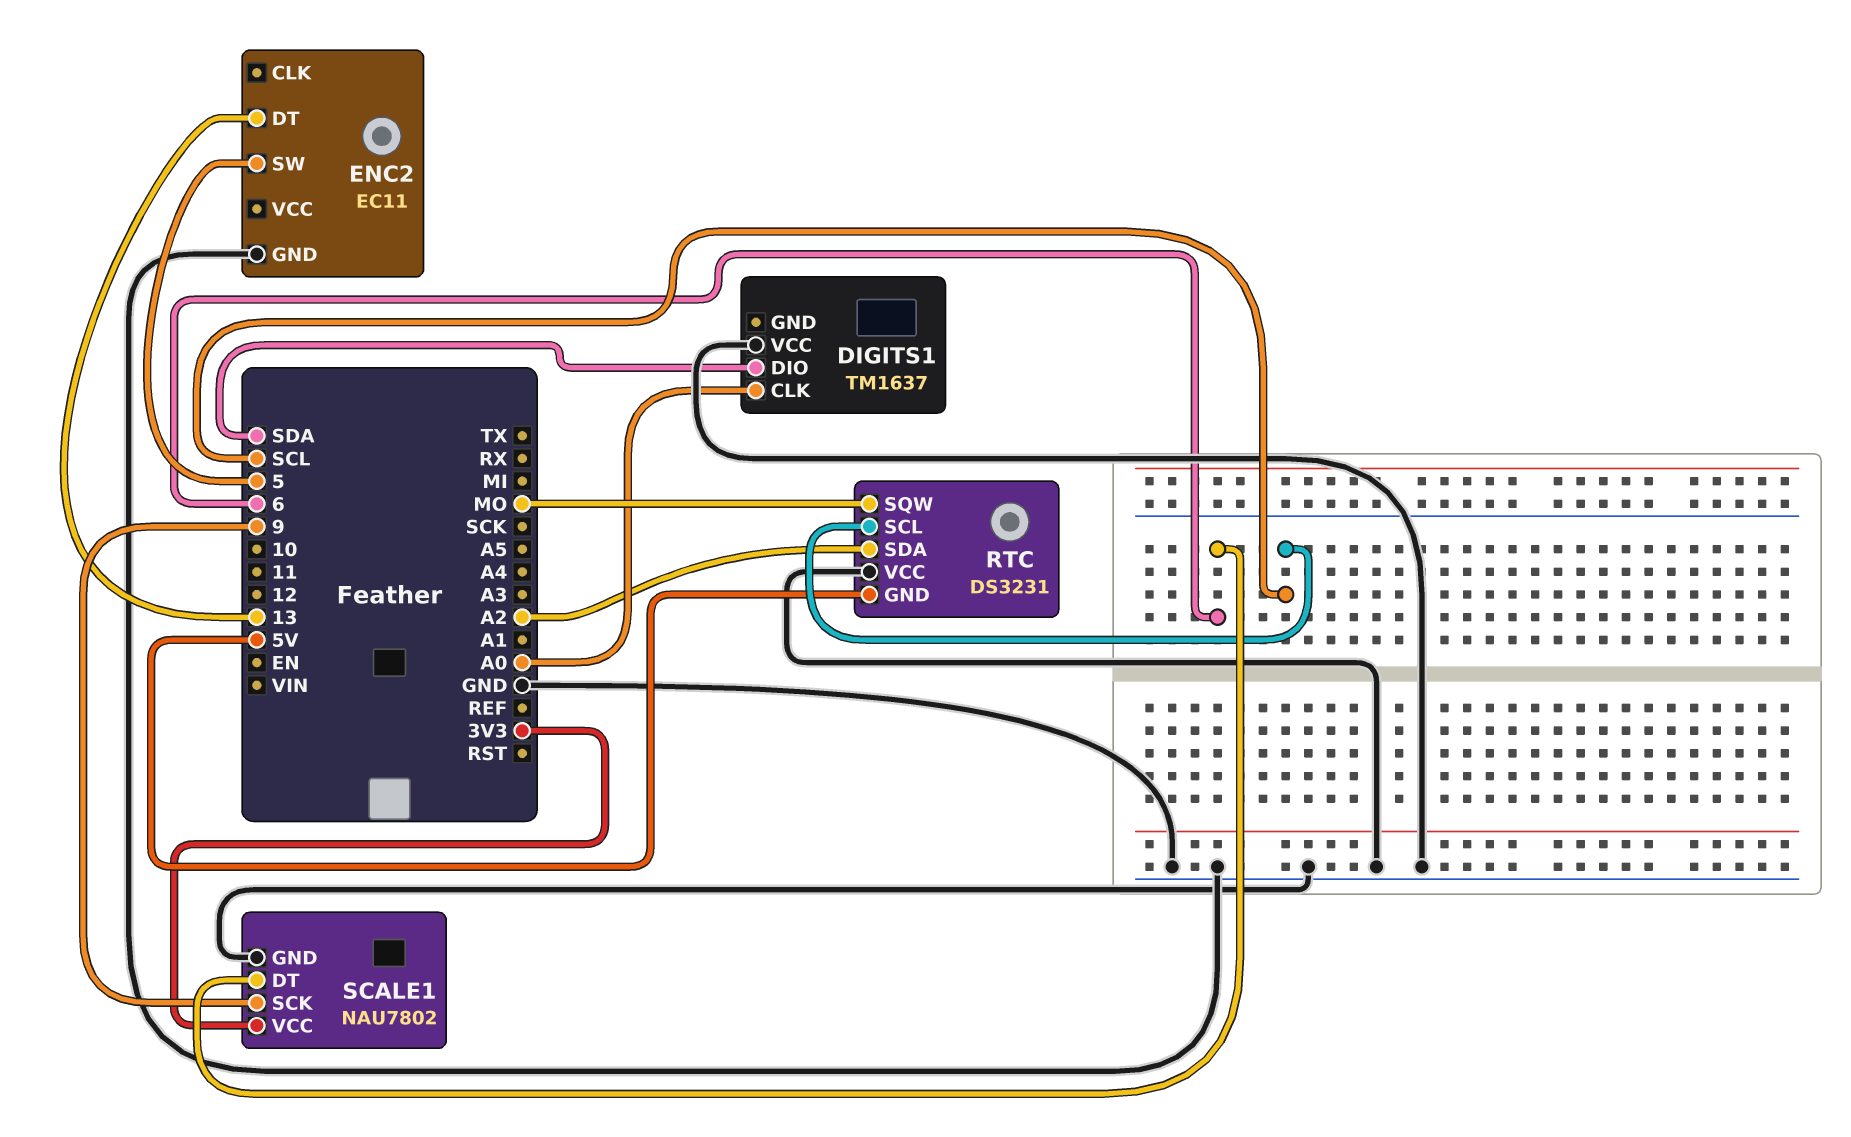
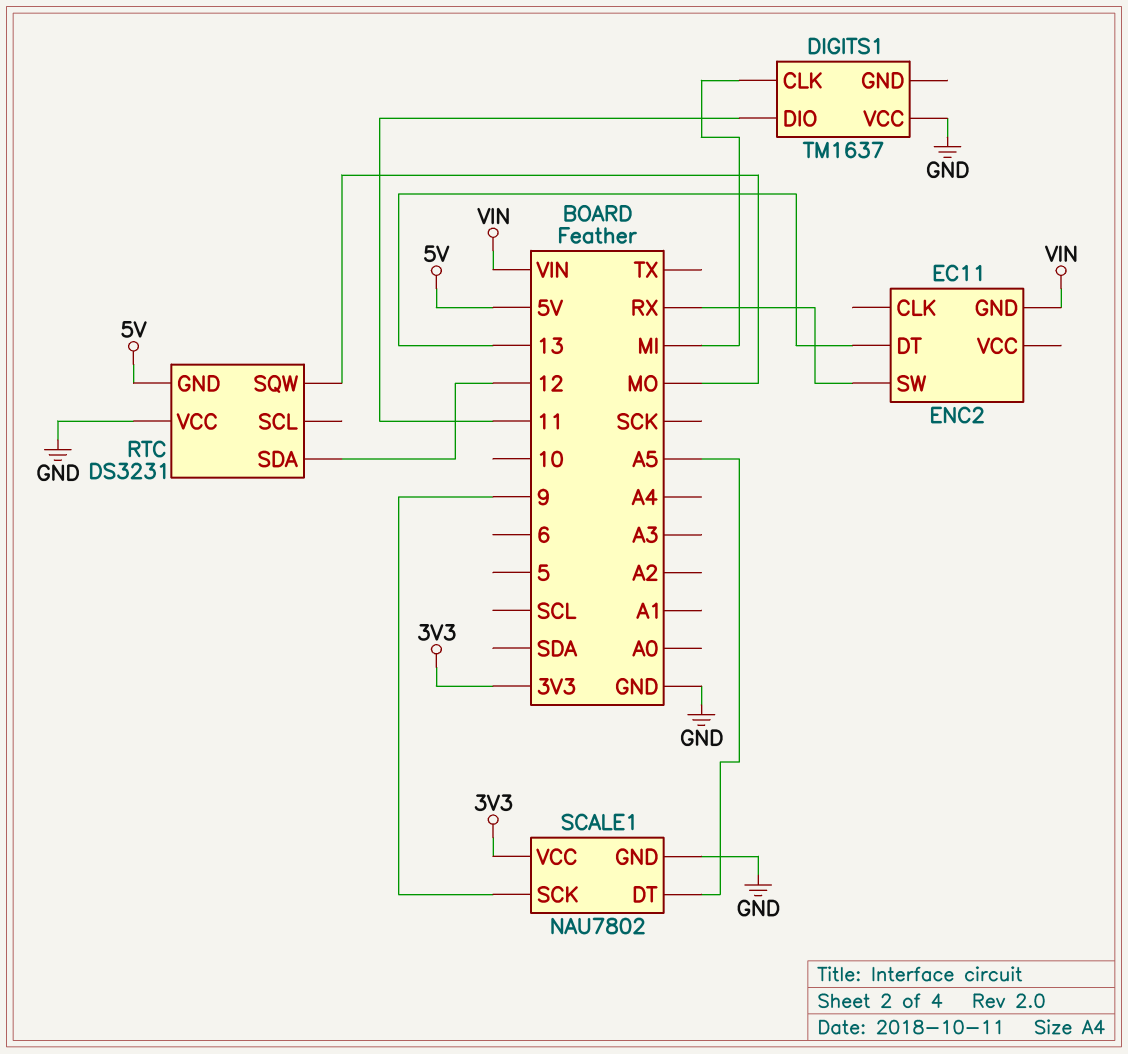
DIGITS1 pin CLK: A0 -> MI
DIGITS1 pin DIO: SDA -> 11
ENC2 pin GND: GND -> VIN
ENC2 pin SW: 5 -> RX
RTC pin SCL: SCL -> none
RTC pin SDA: A2 -> 12
SCALE1 pin DT: 6 -> A5

